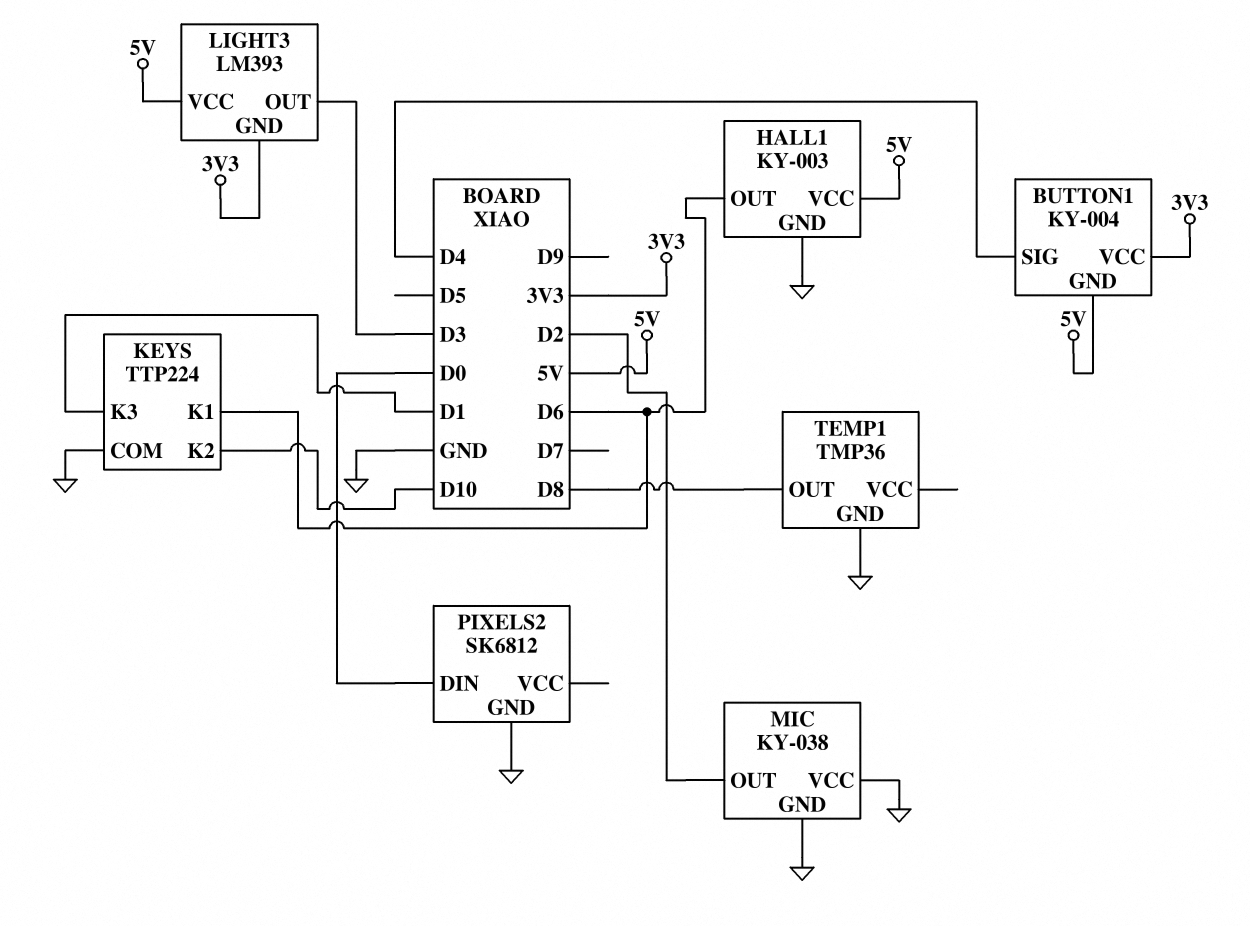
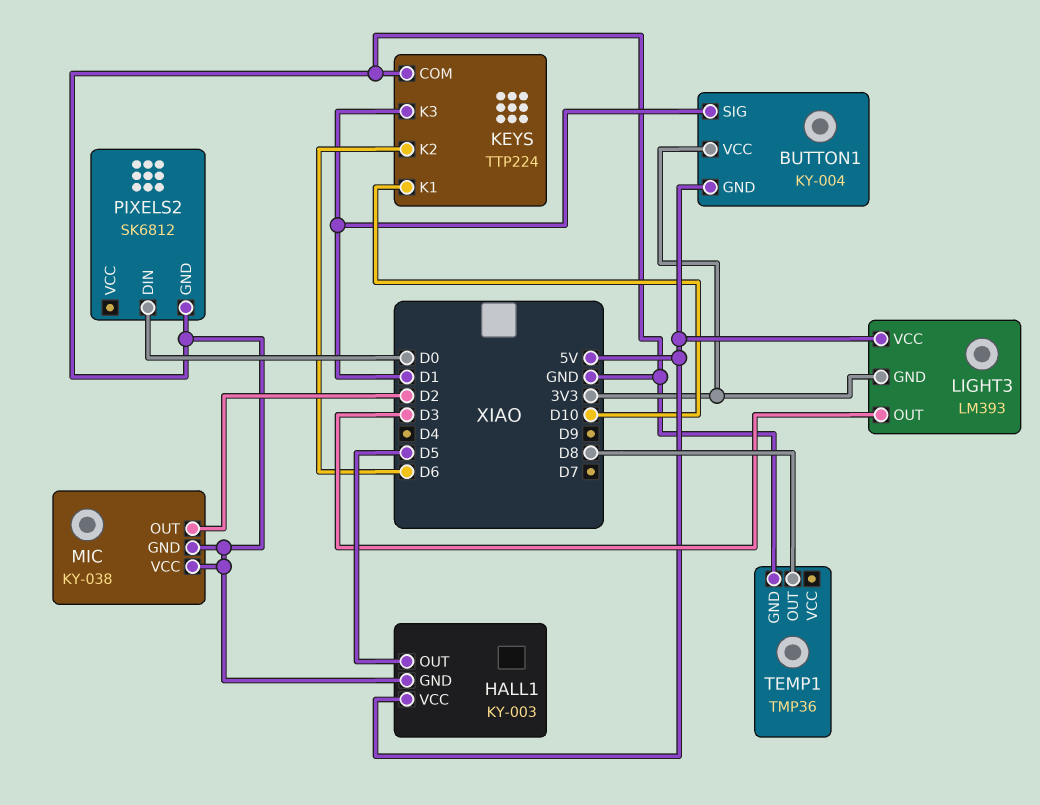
BUTTON1 pin SIG: D4 -> D1
HALL1 pin OUT: D6 -> D5
KEYS pin K1: D6 -> D10
KEYS pin K2: D10 -> D6

